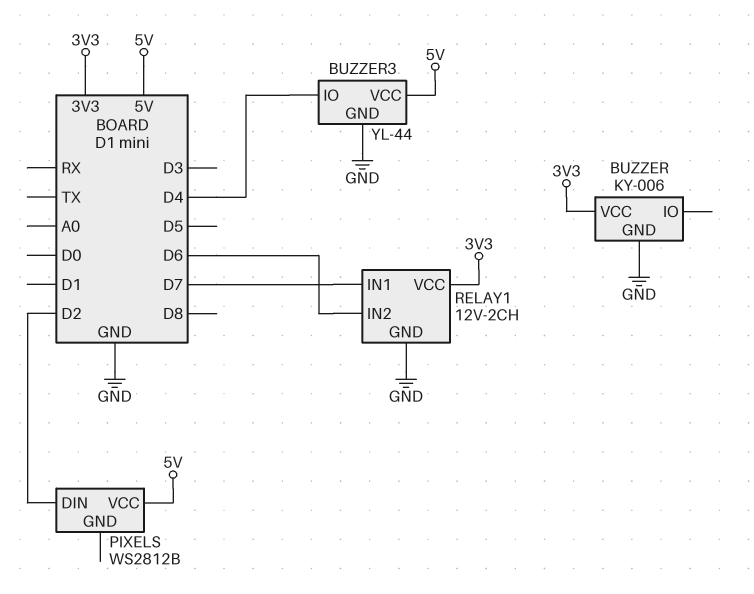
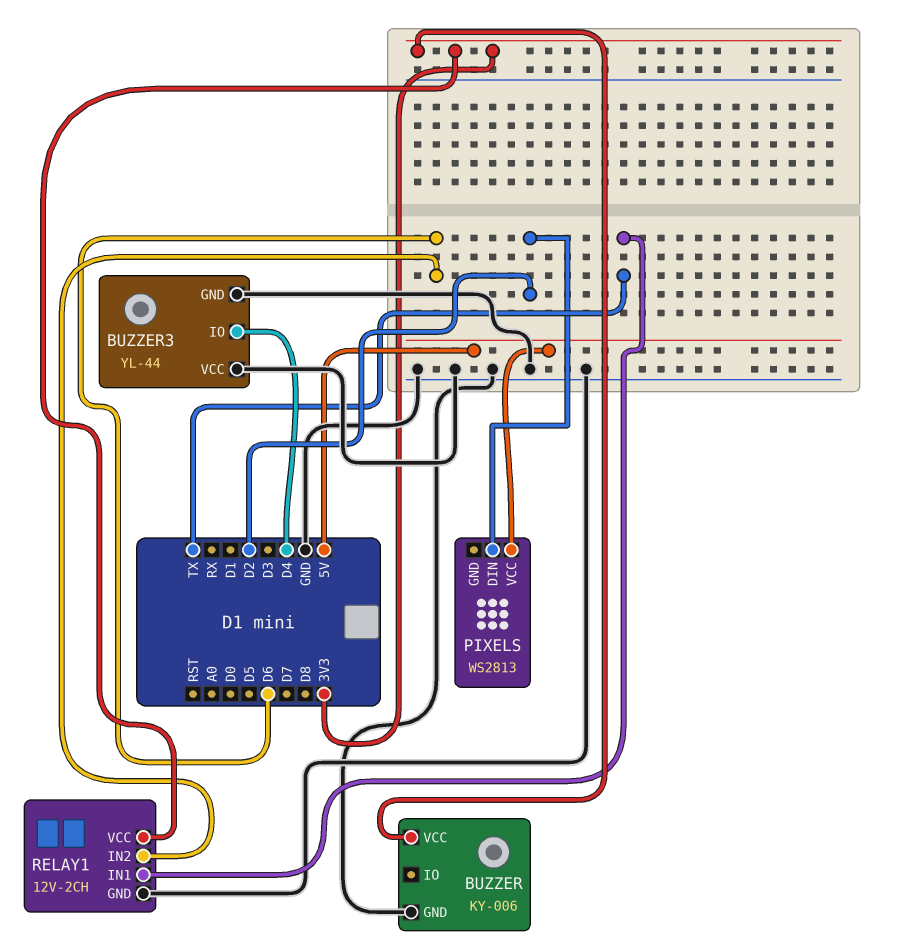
BUZZER3 pin VCC: 5V -> GND
PIXELS: WS2812B -> WS2813
RELAY1 pin IN1: D7 -> TX

